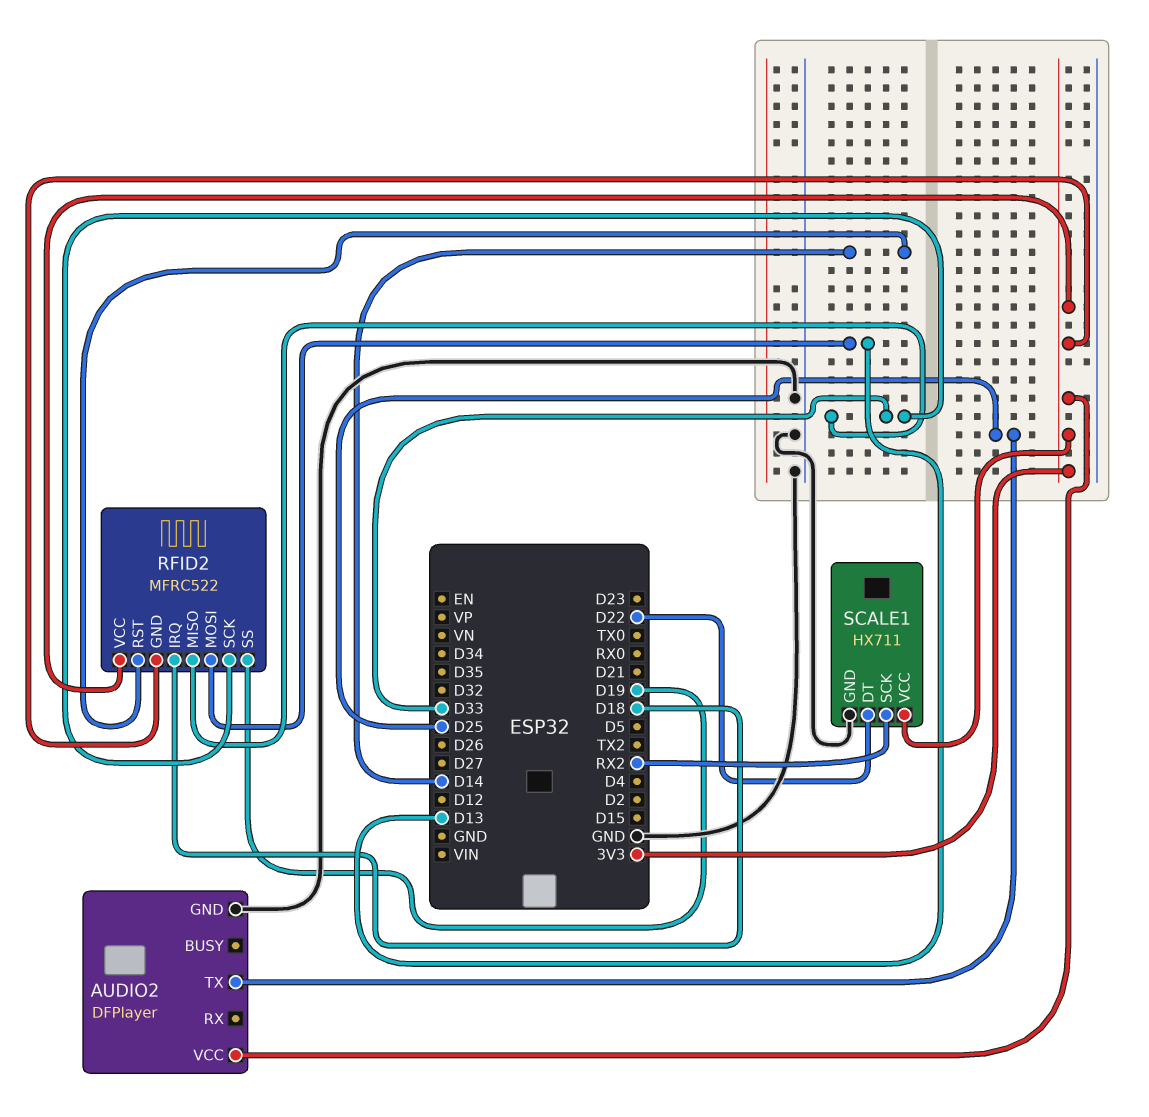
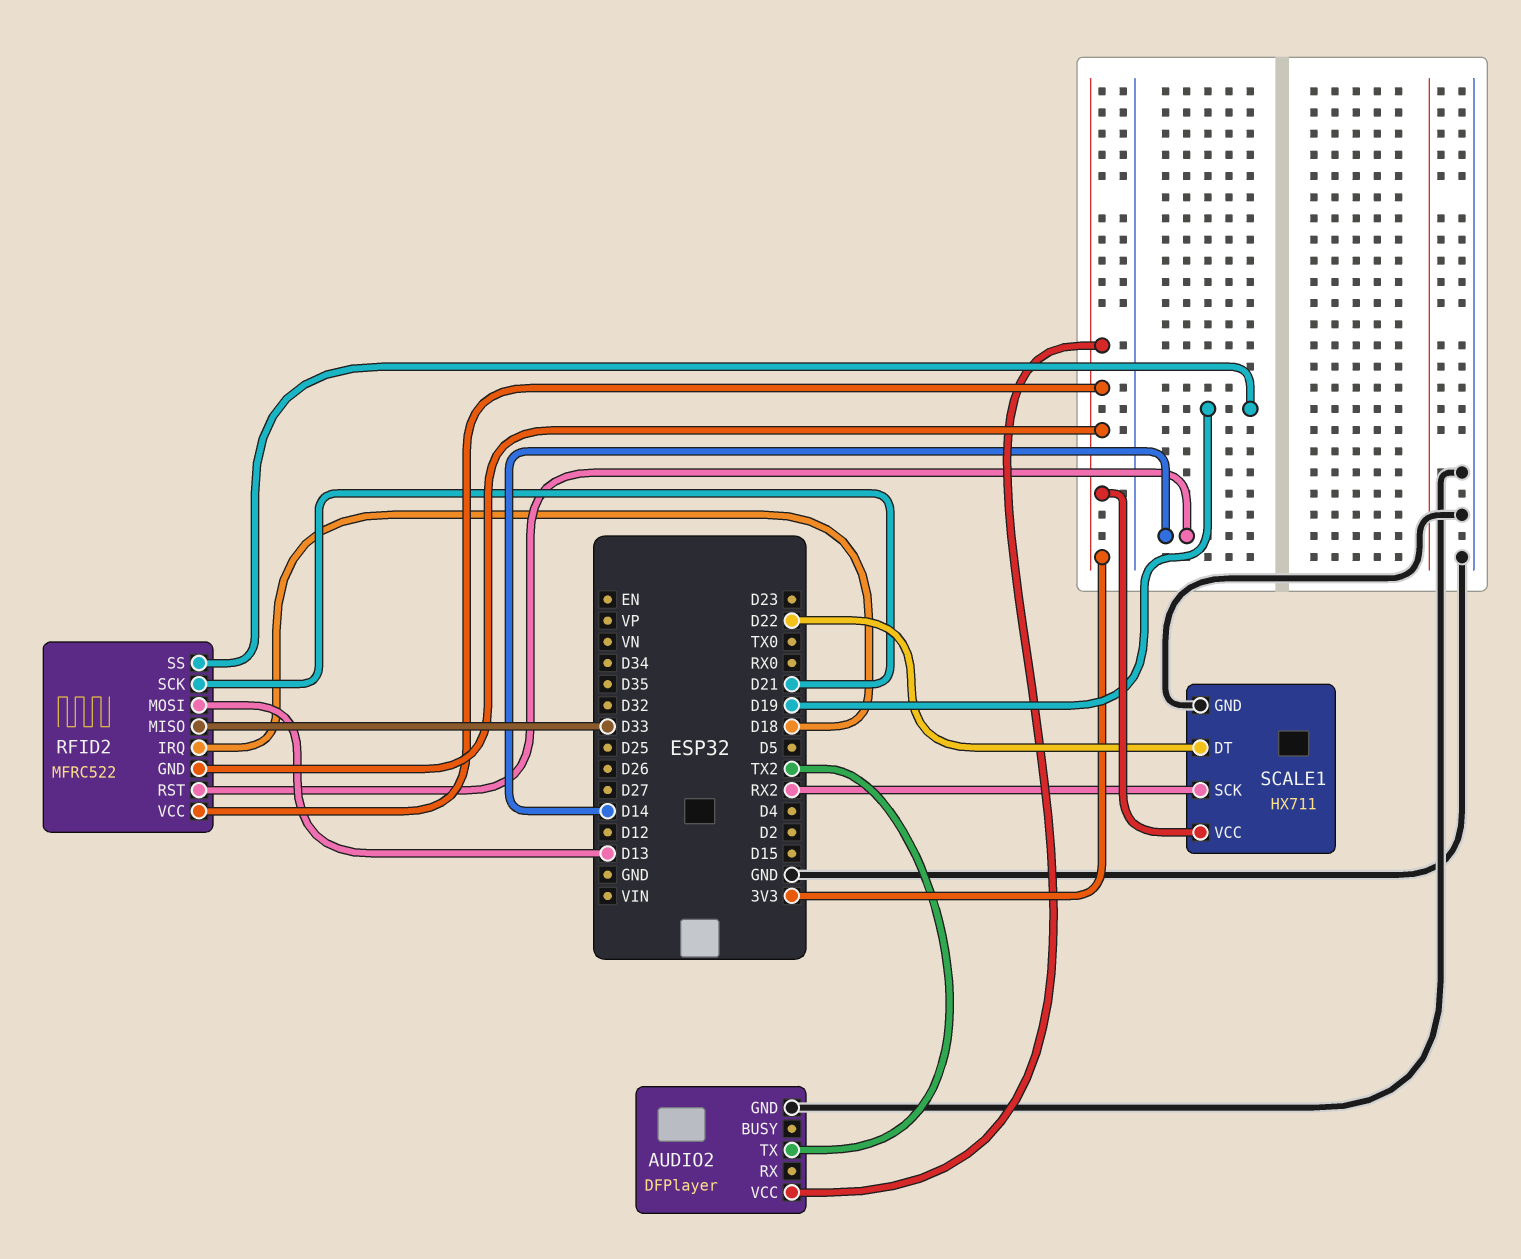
AUDIO2 pin TX: D25 -> TX2
RFID2 pin SCK: D33 -> D21

